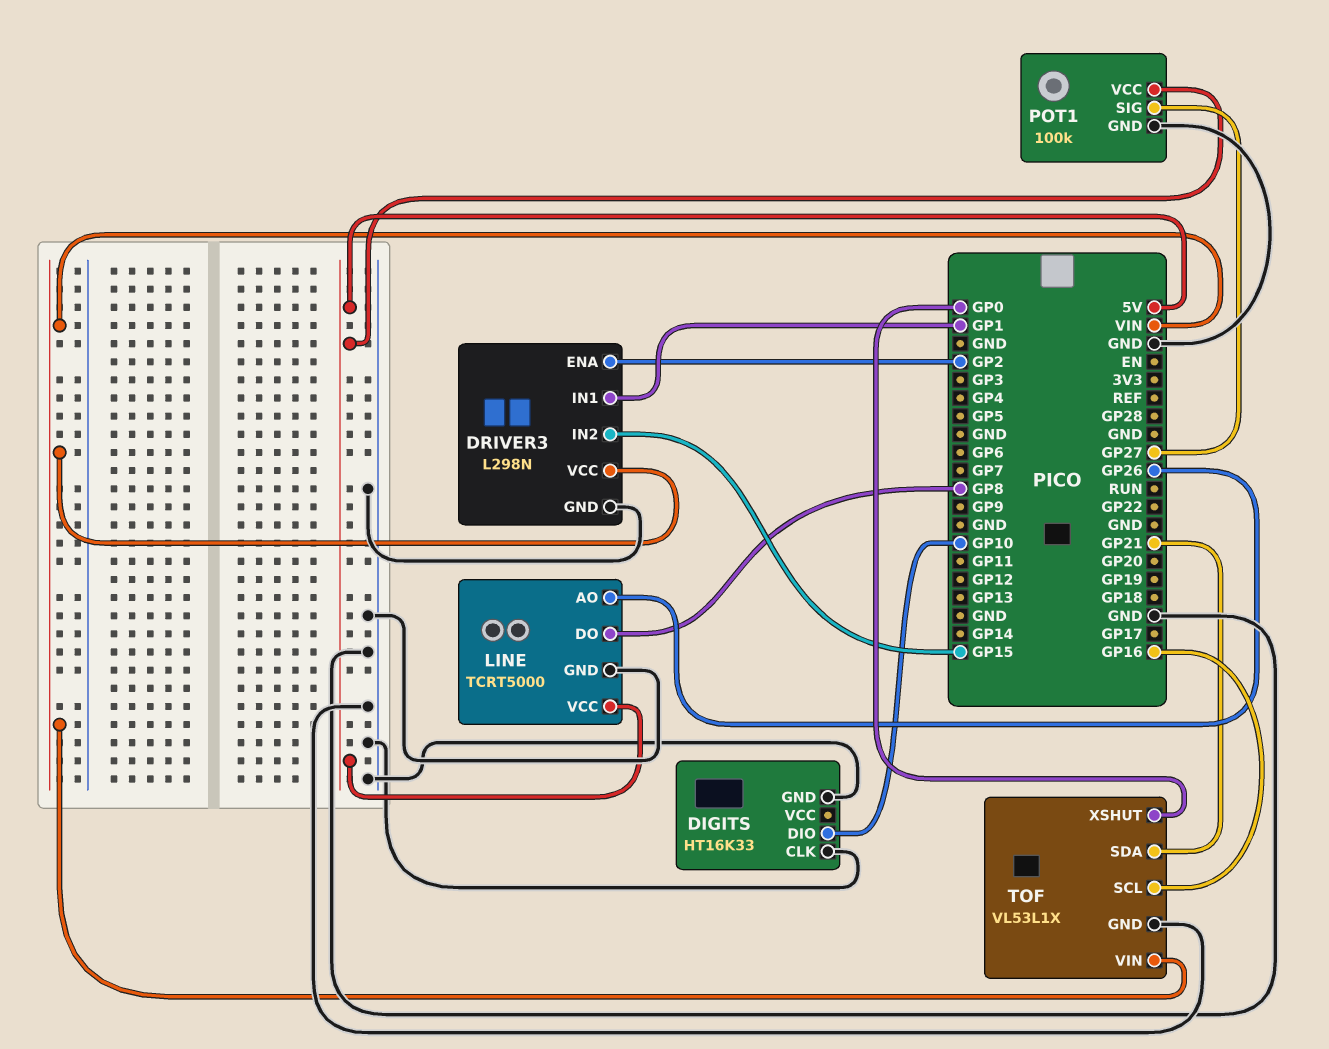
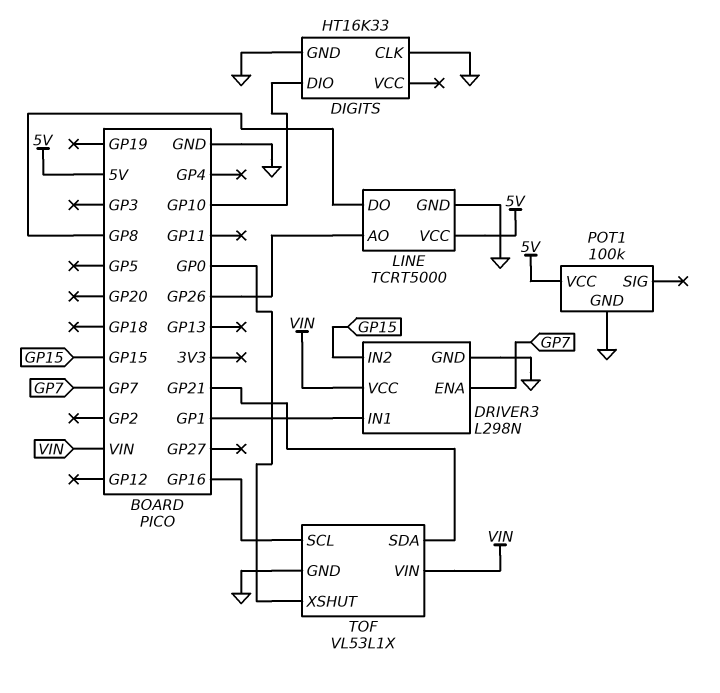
DRIVER3 pin ENA: GP2 -> GP7
POT1 pin SIG: GP27 -> none

